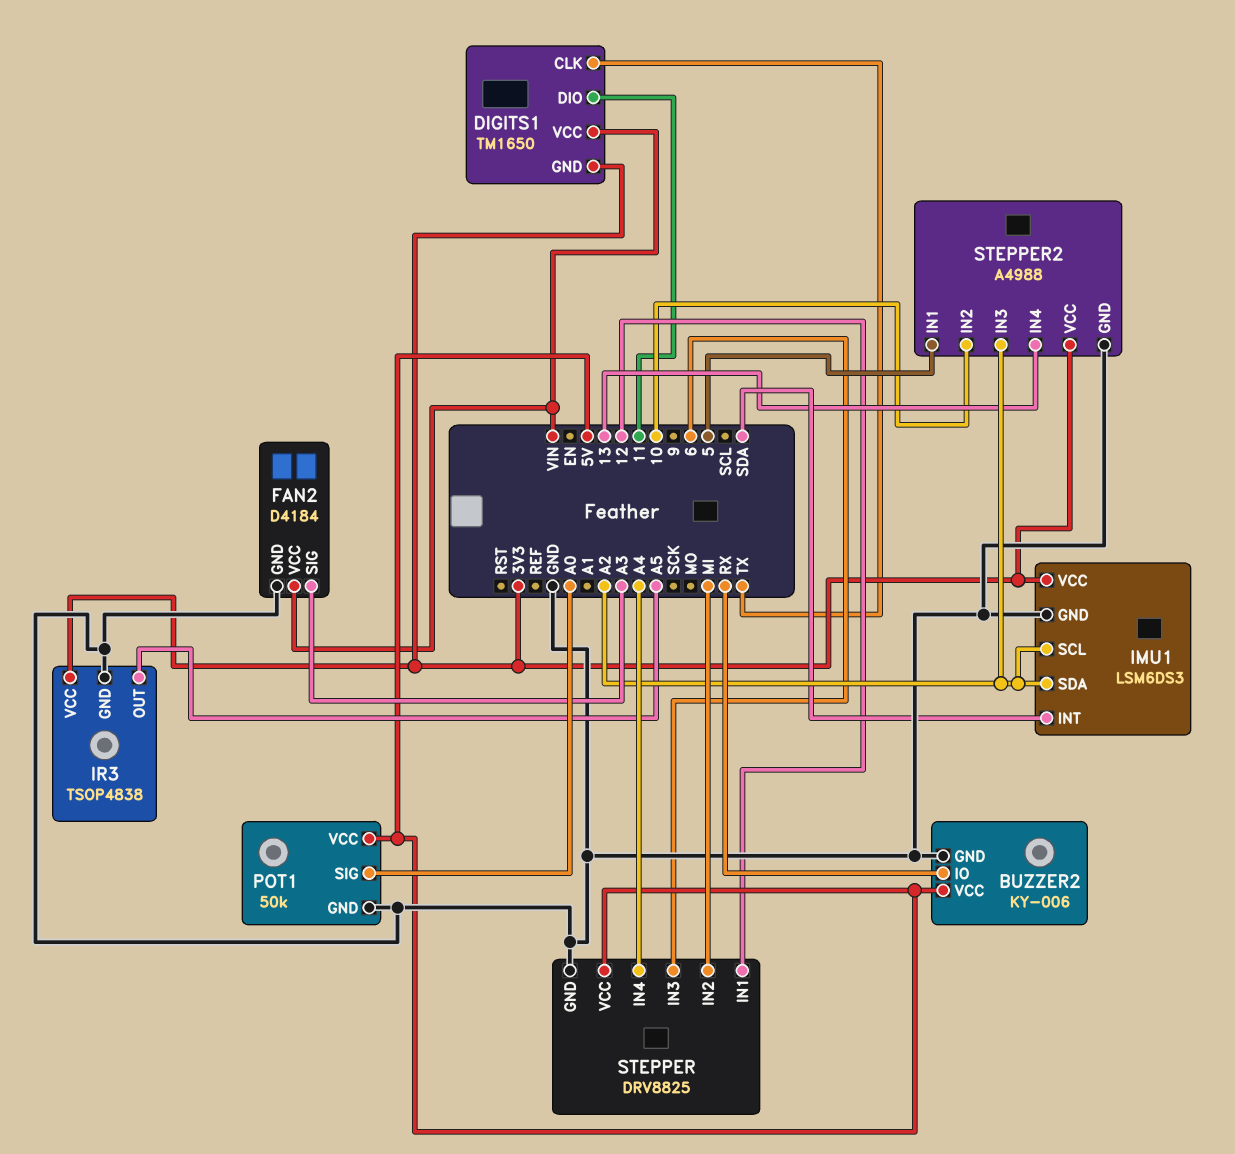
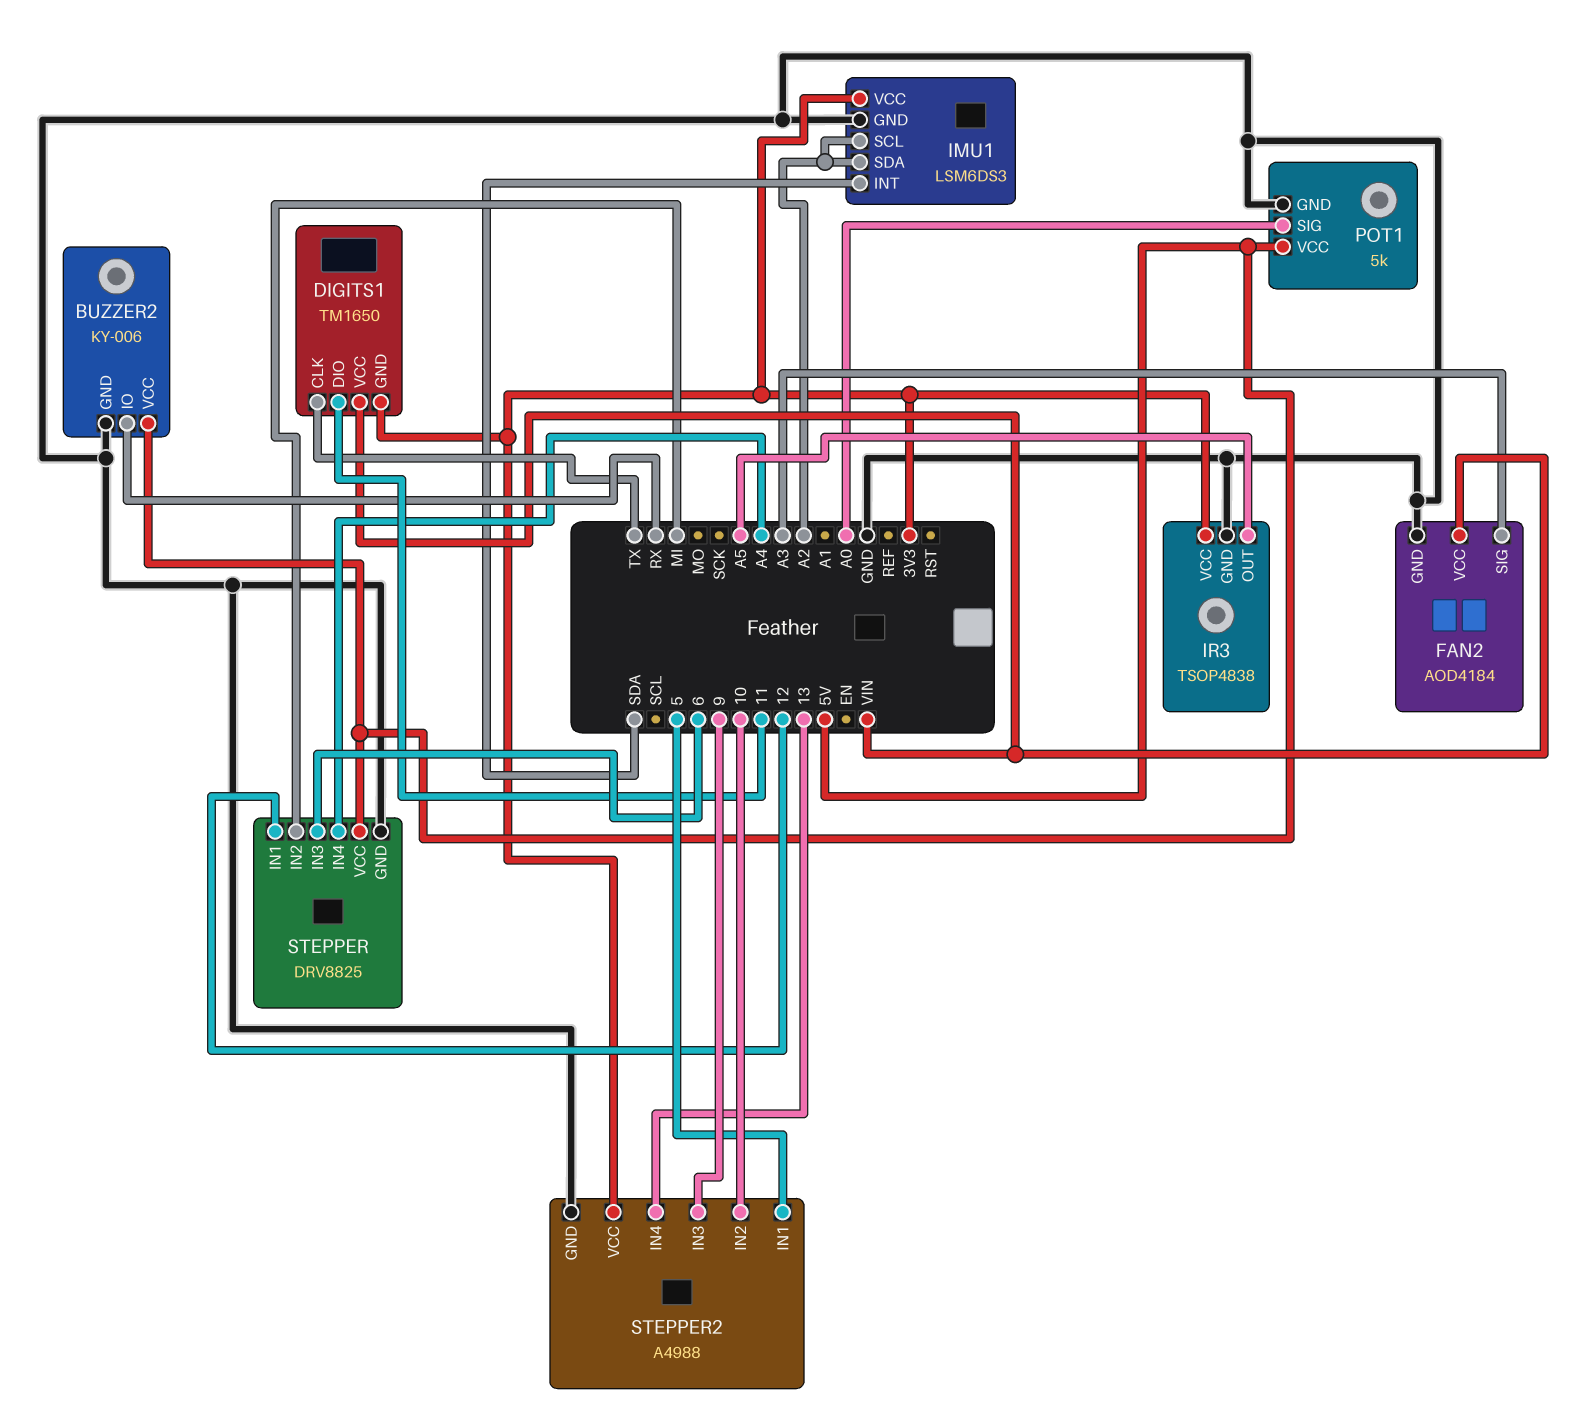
FAN2: D4184 -> AOD4184
POT1: 50k -> 5k
STEPPER2 pin IN3: A2 -> 9

